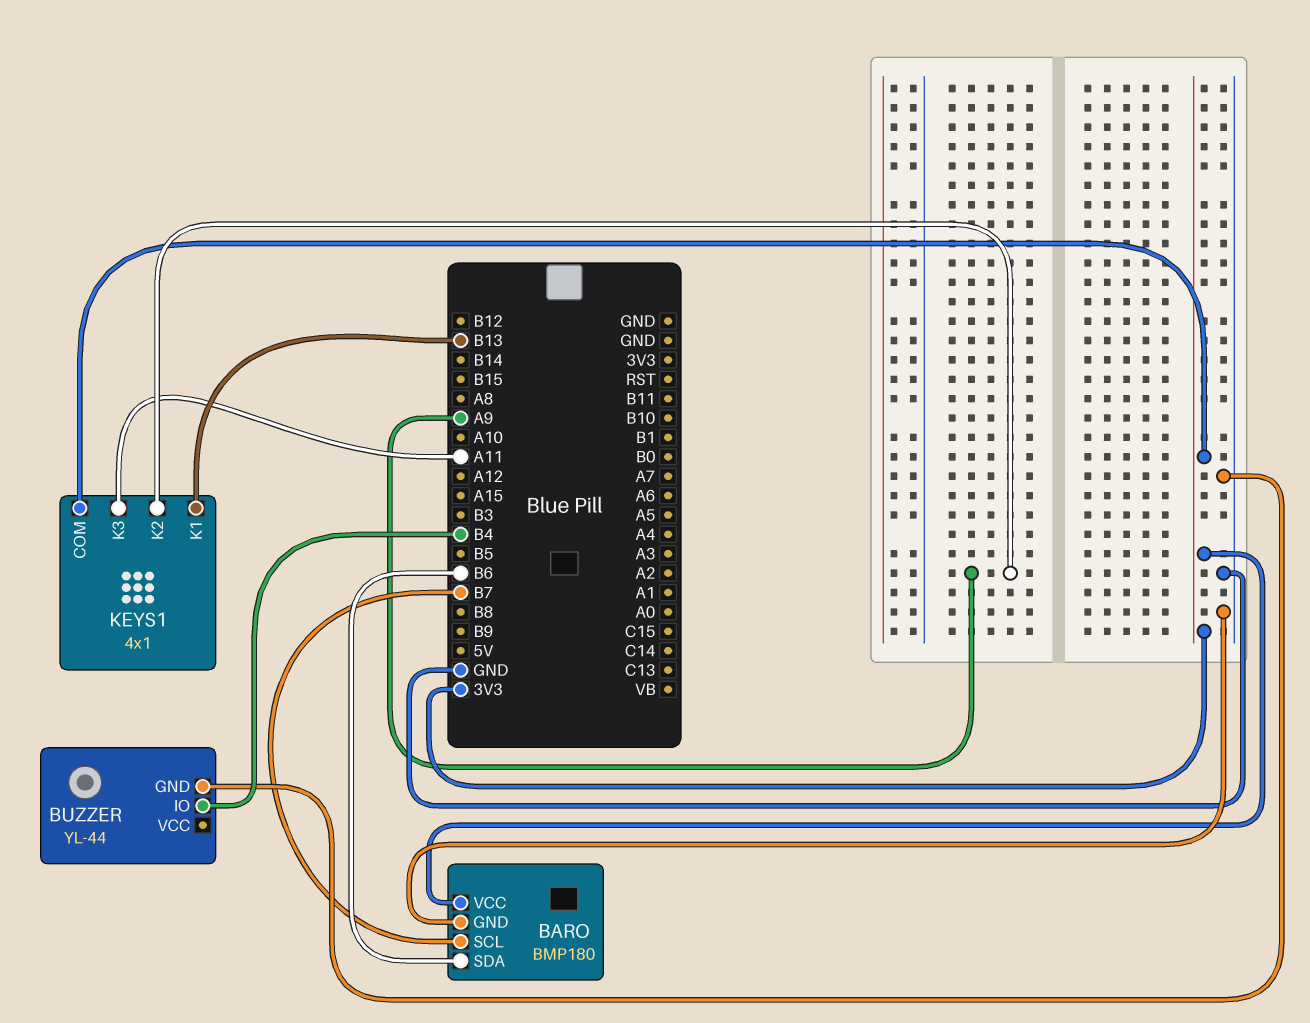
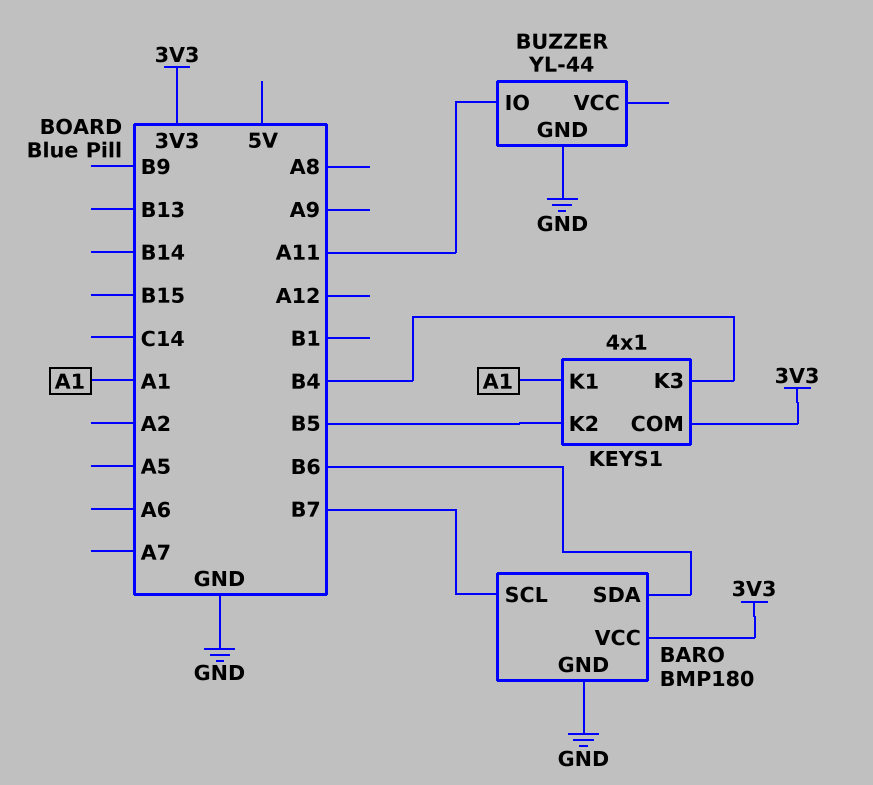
BUZZER pin IO: B4 -> A11
KEYS1 pin K1: B13 -> A1
KEYS1 pin K2: A9 -> B5
KEYS1 pin K3: A11 -> B4

